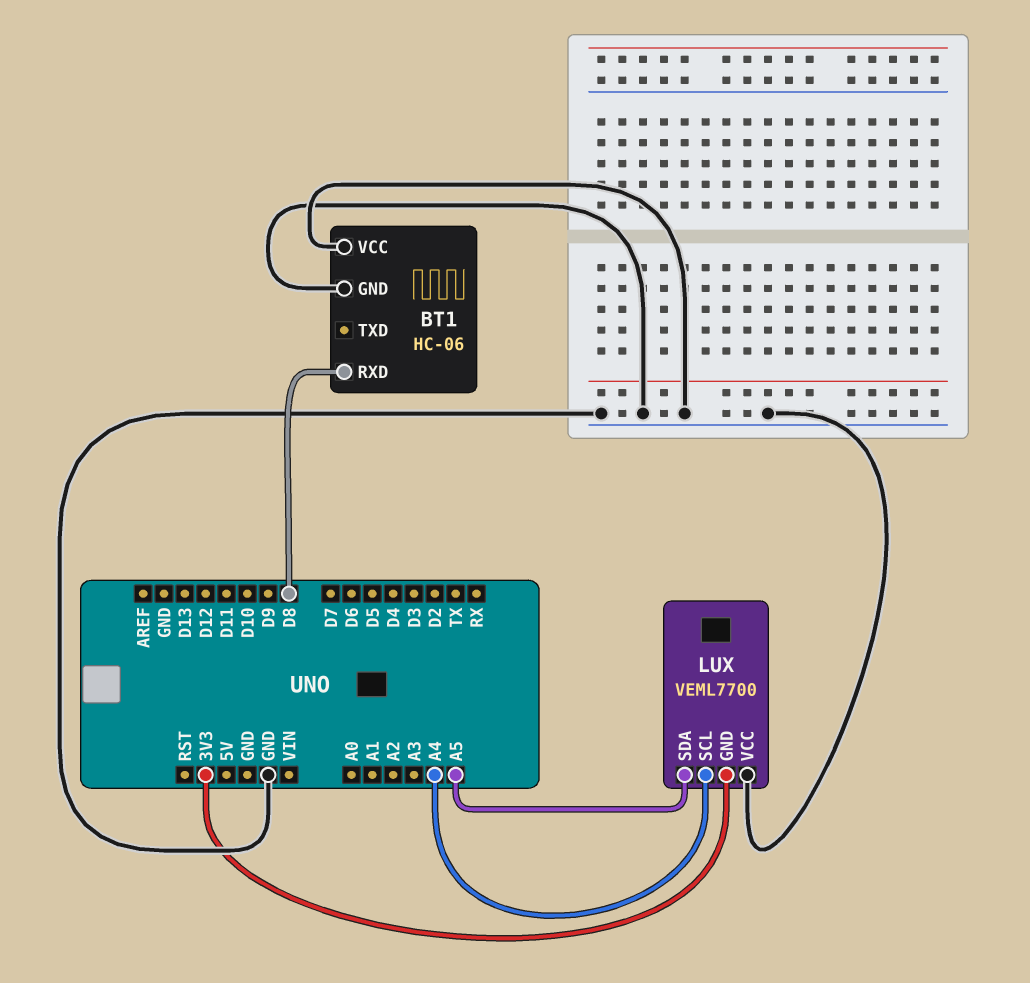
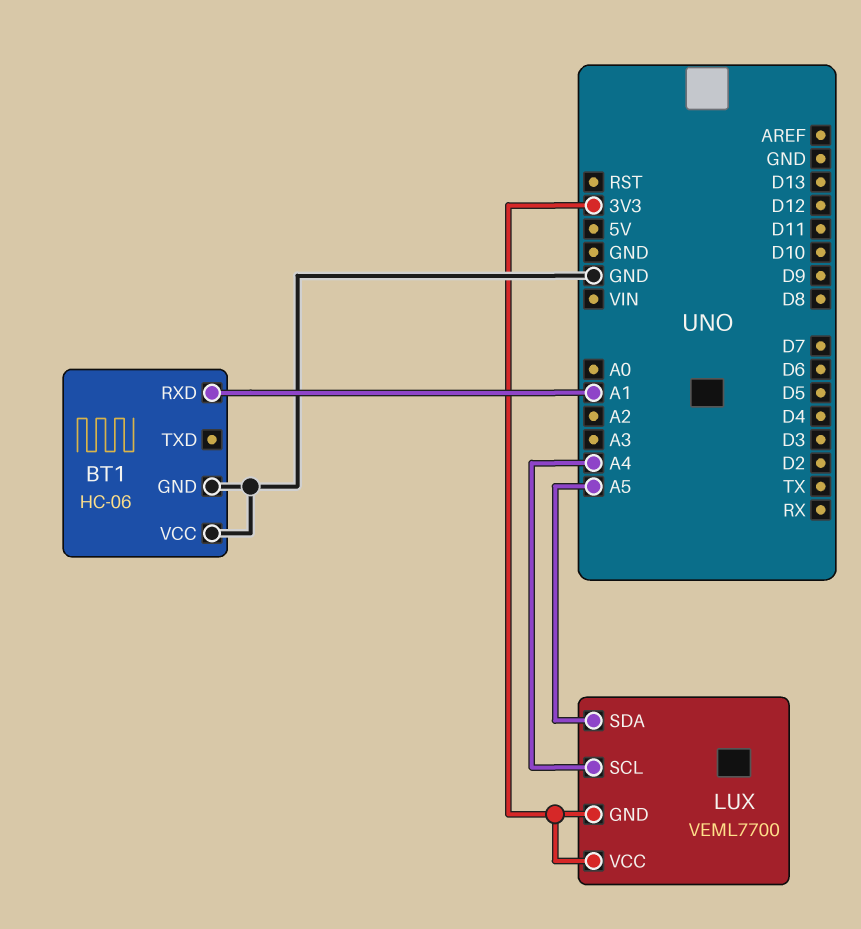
BT1 pin RXD: D8 -> A1
LUX pin VCC: GND -> 3V3

